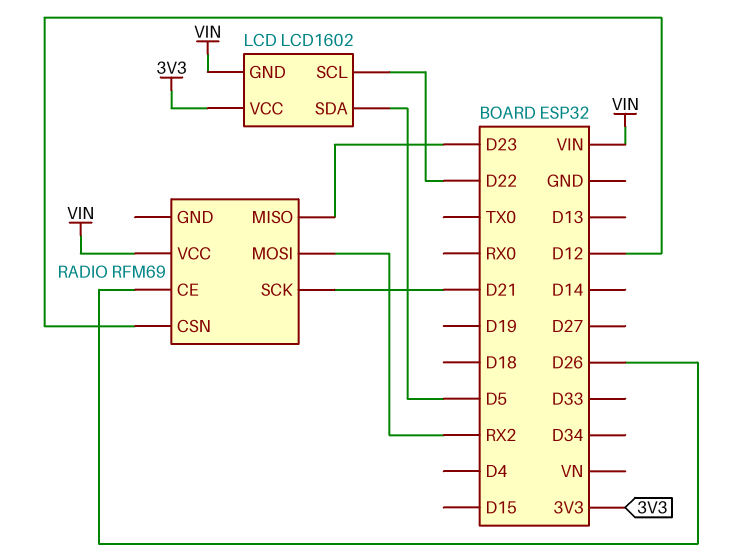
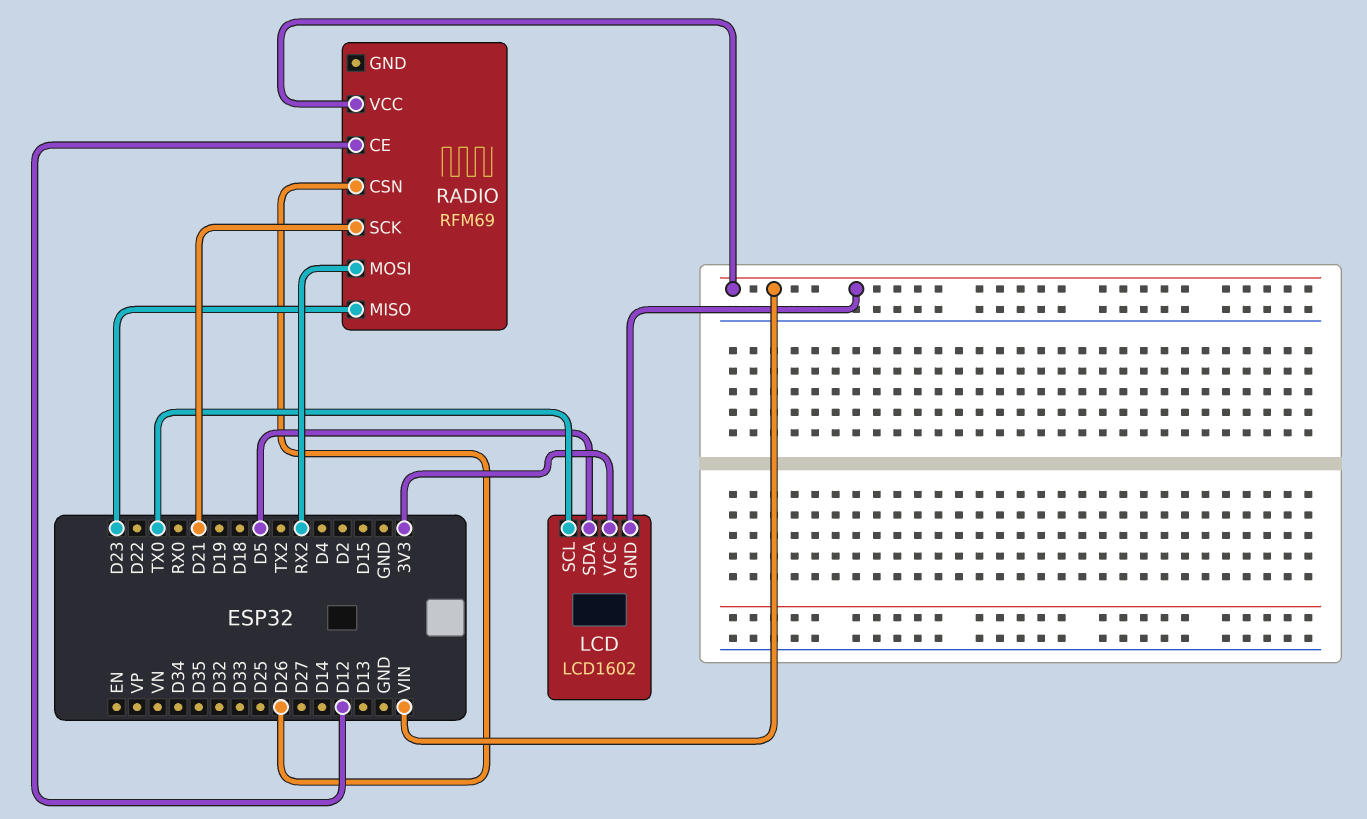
LCD pin SCL: D22 -> TX0
RADIO pin CE: D26 -> D12
RADIO pin CSN: D12 -> D26

